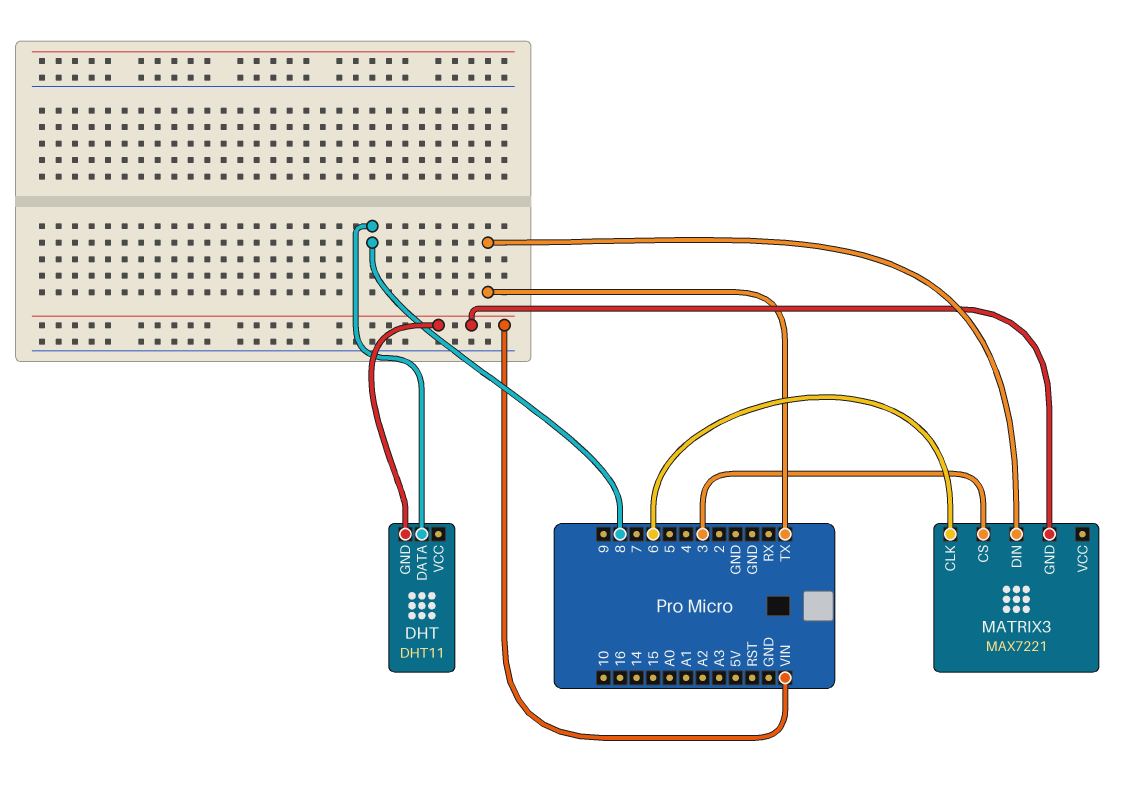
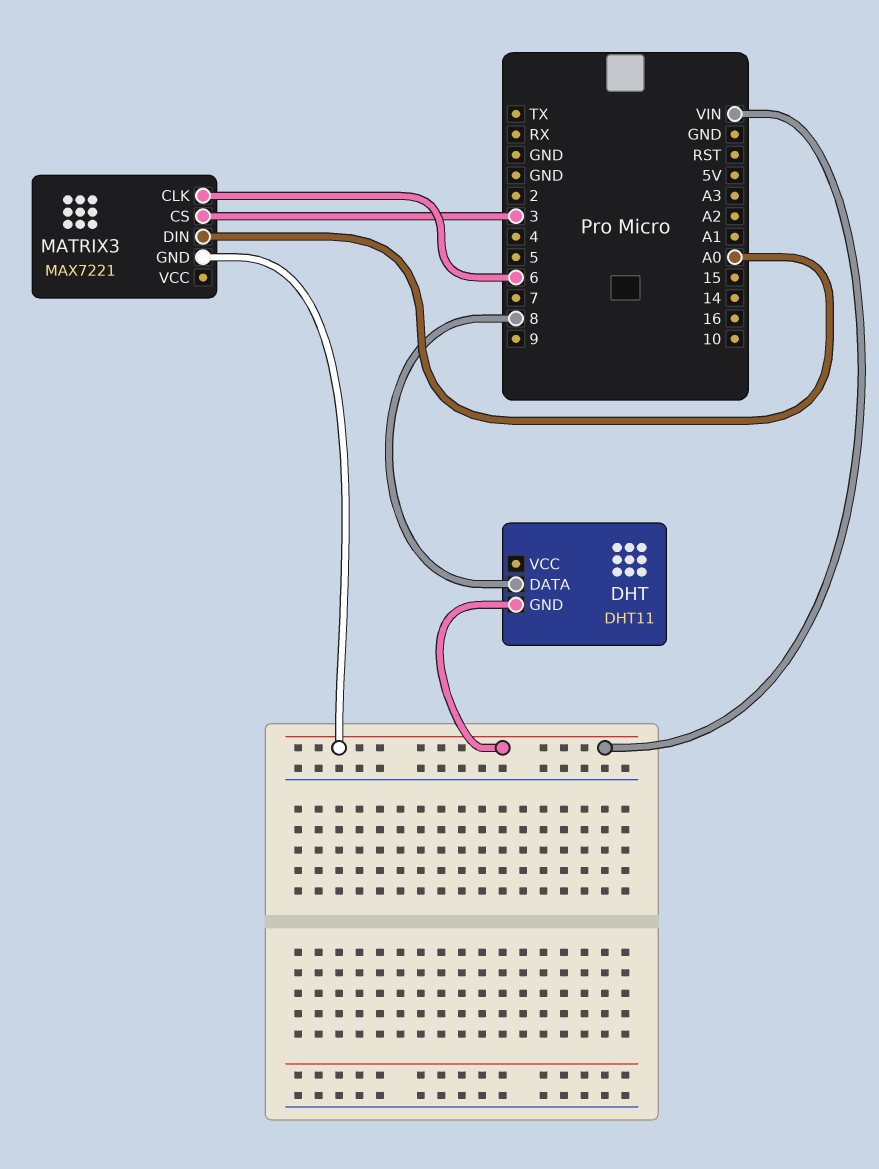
MATRIX3 pin DIN: TX -> A0

